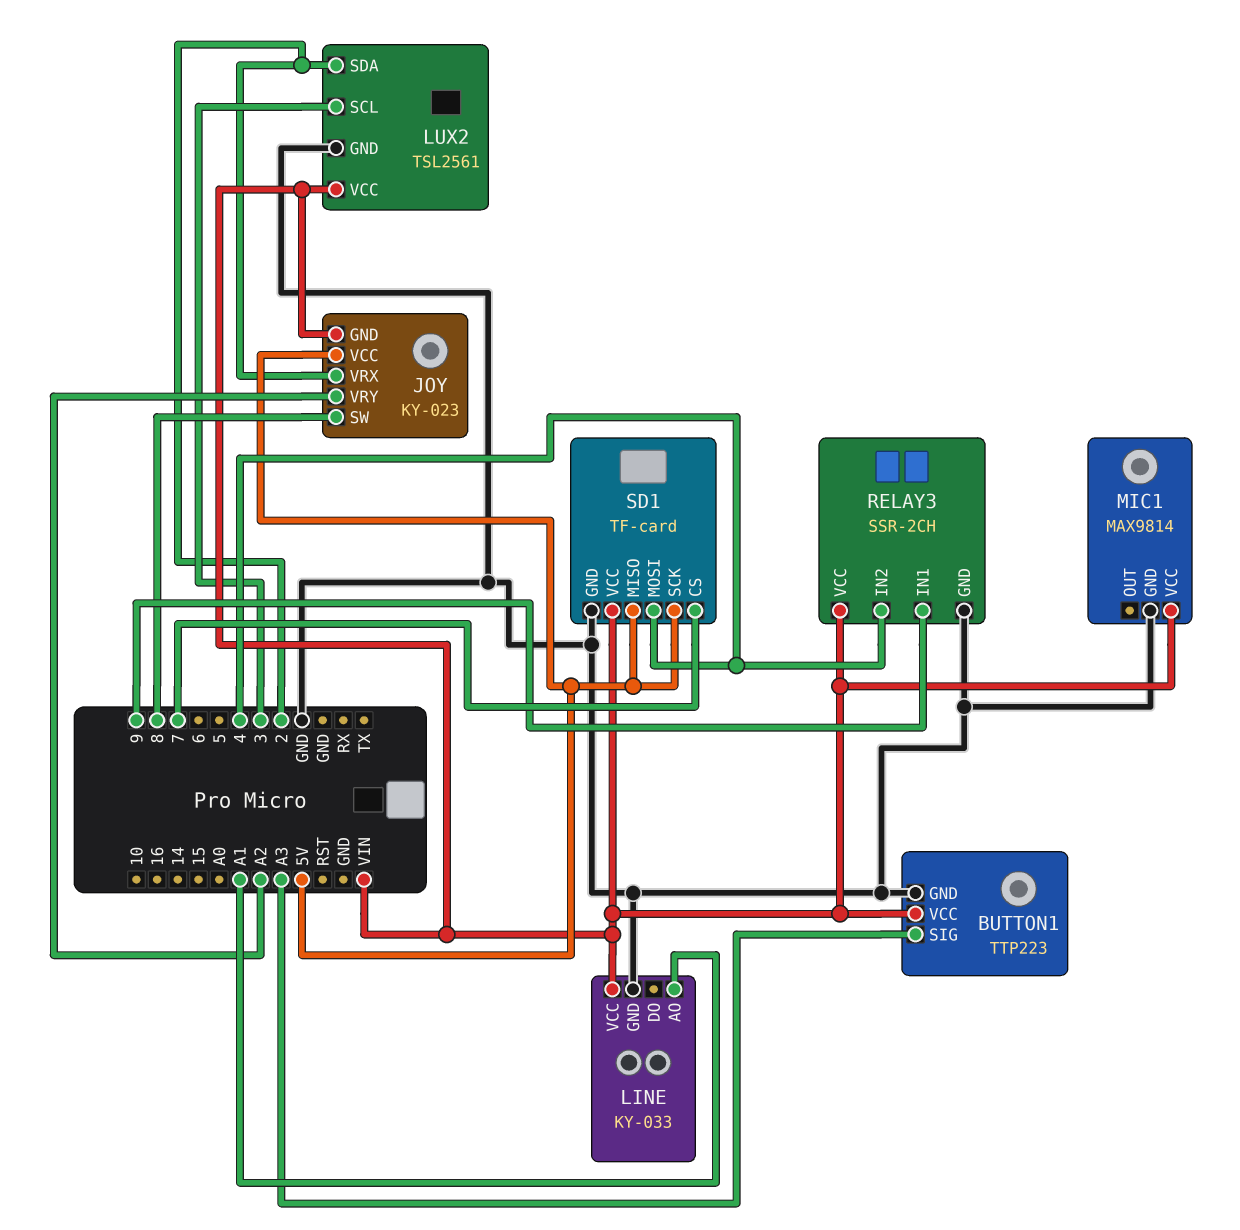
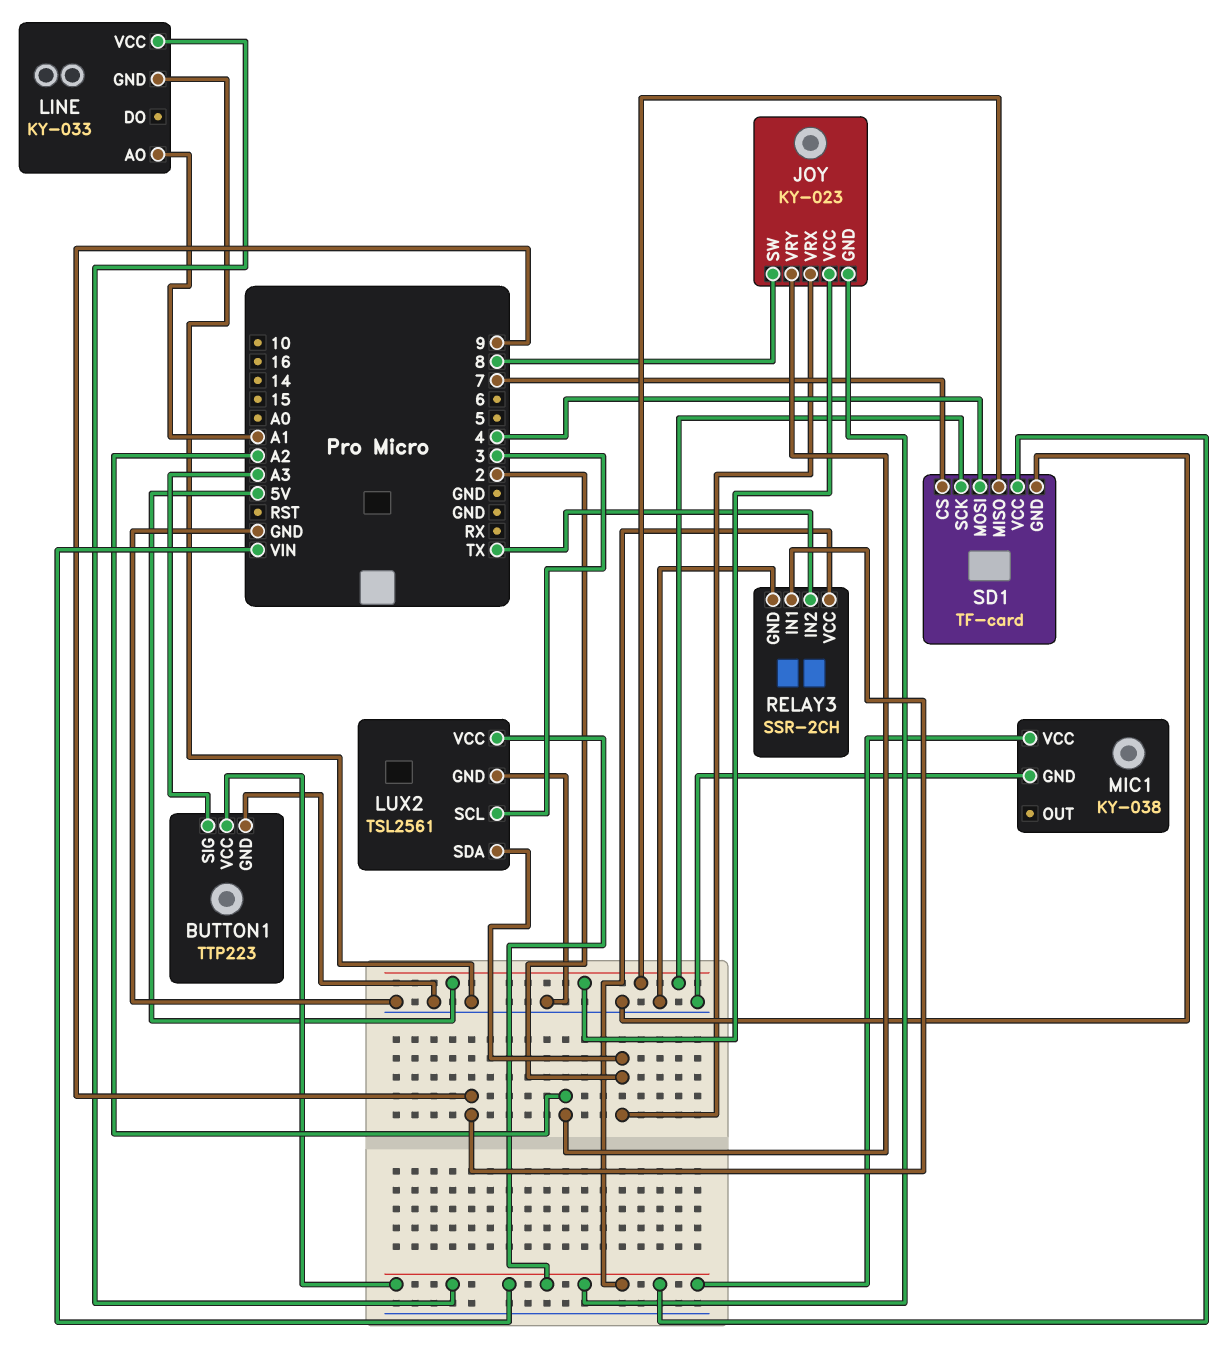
MIC1: MAX9814 -> KY-038
RELAY3 pin IN2: 4 -> TX

